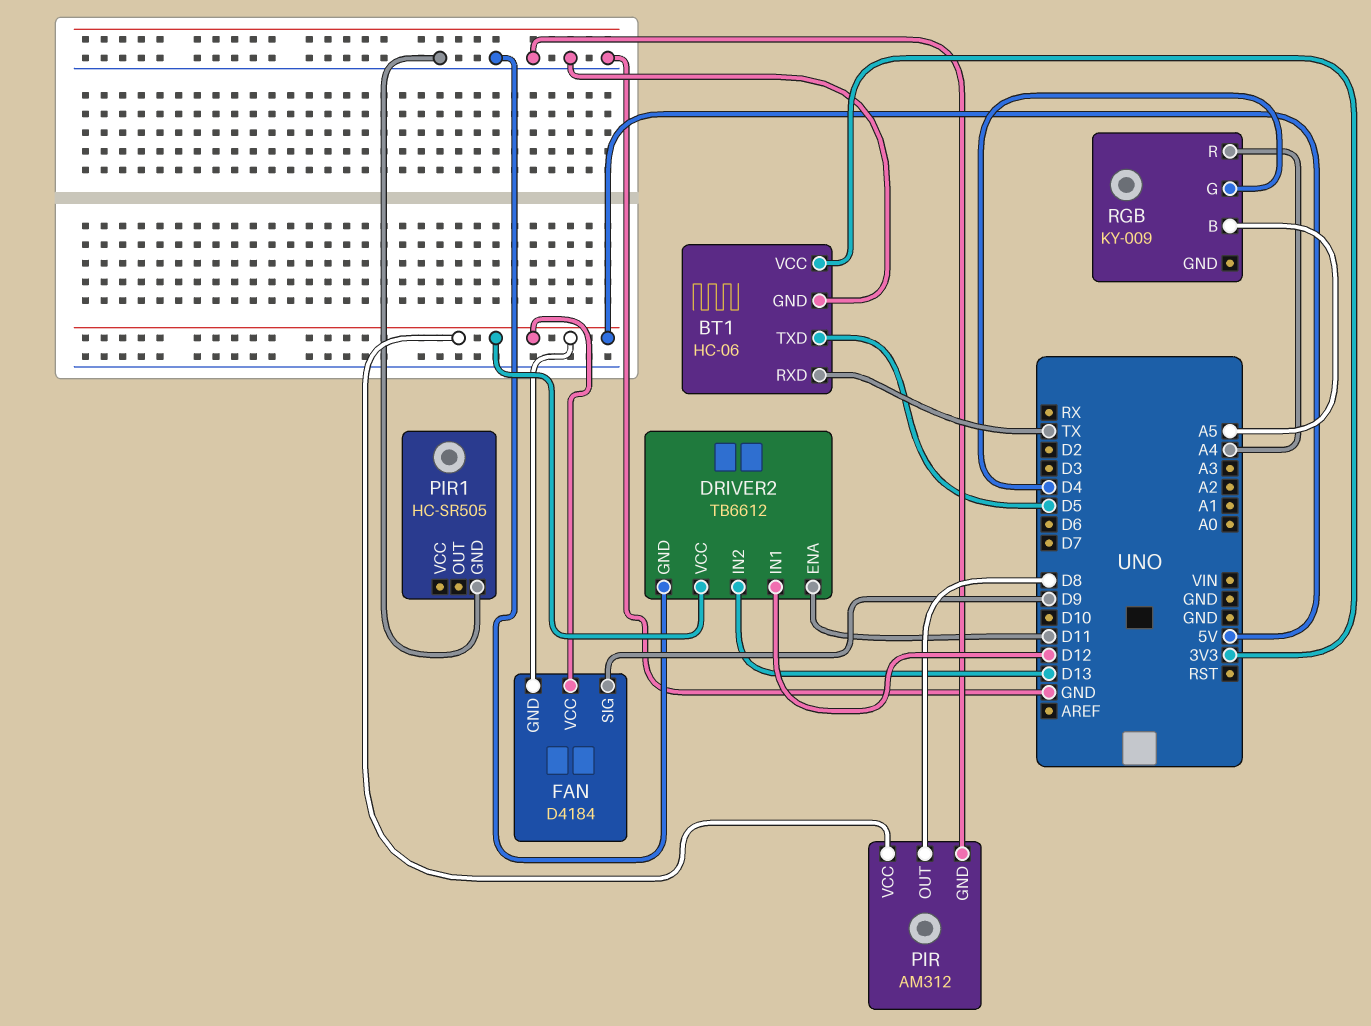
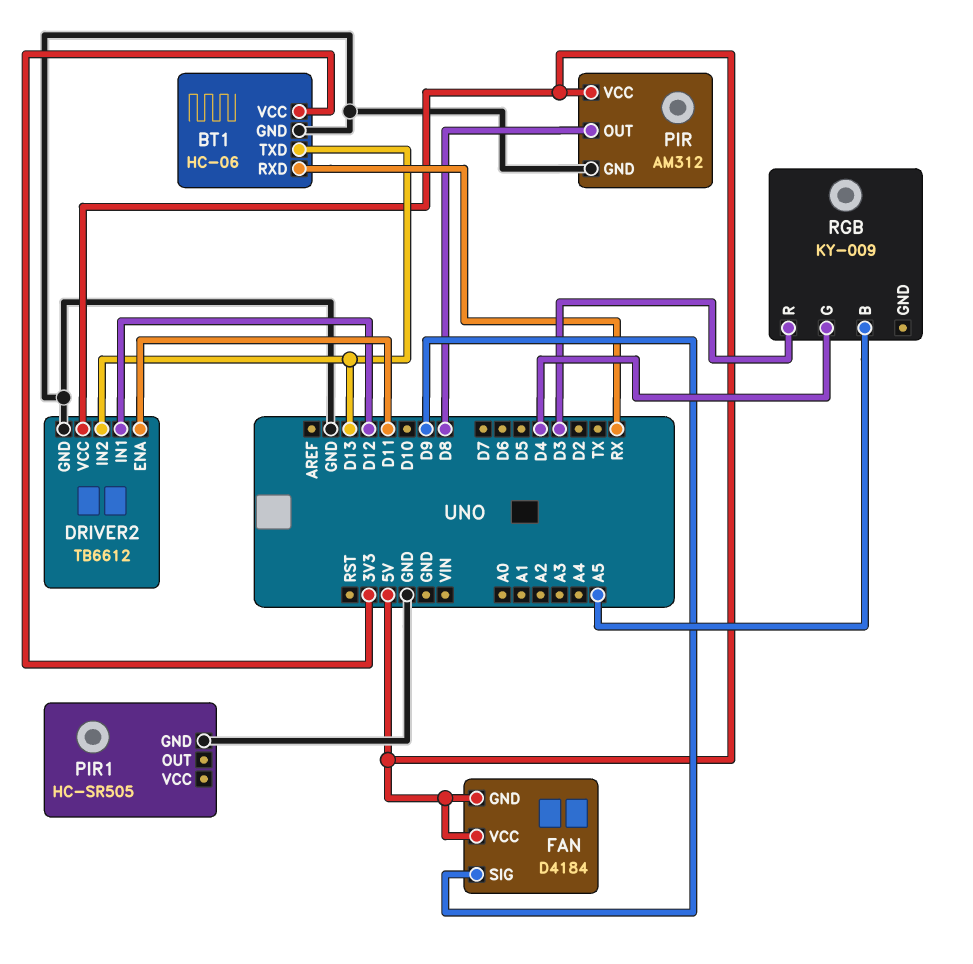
BT1 pin RXD: TX -> RX
BT1 pin TXD: D5 -> D13
RGB pin R: A4 -> D3

